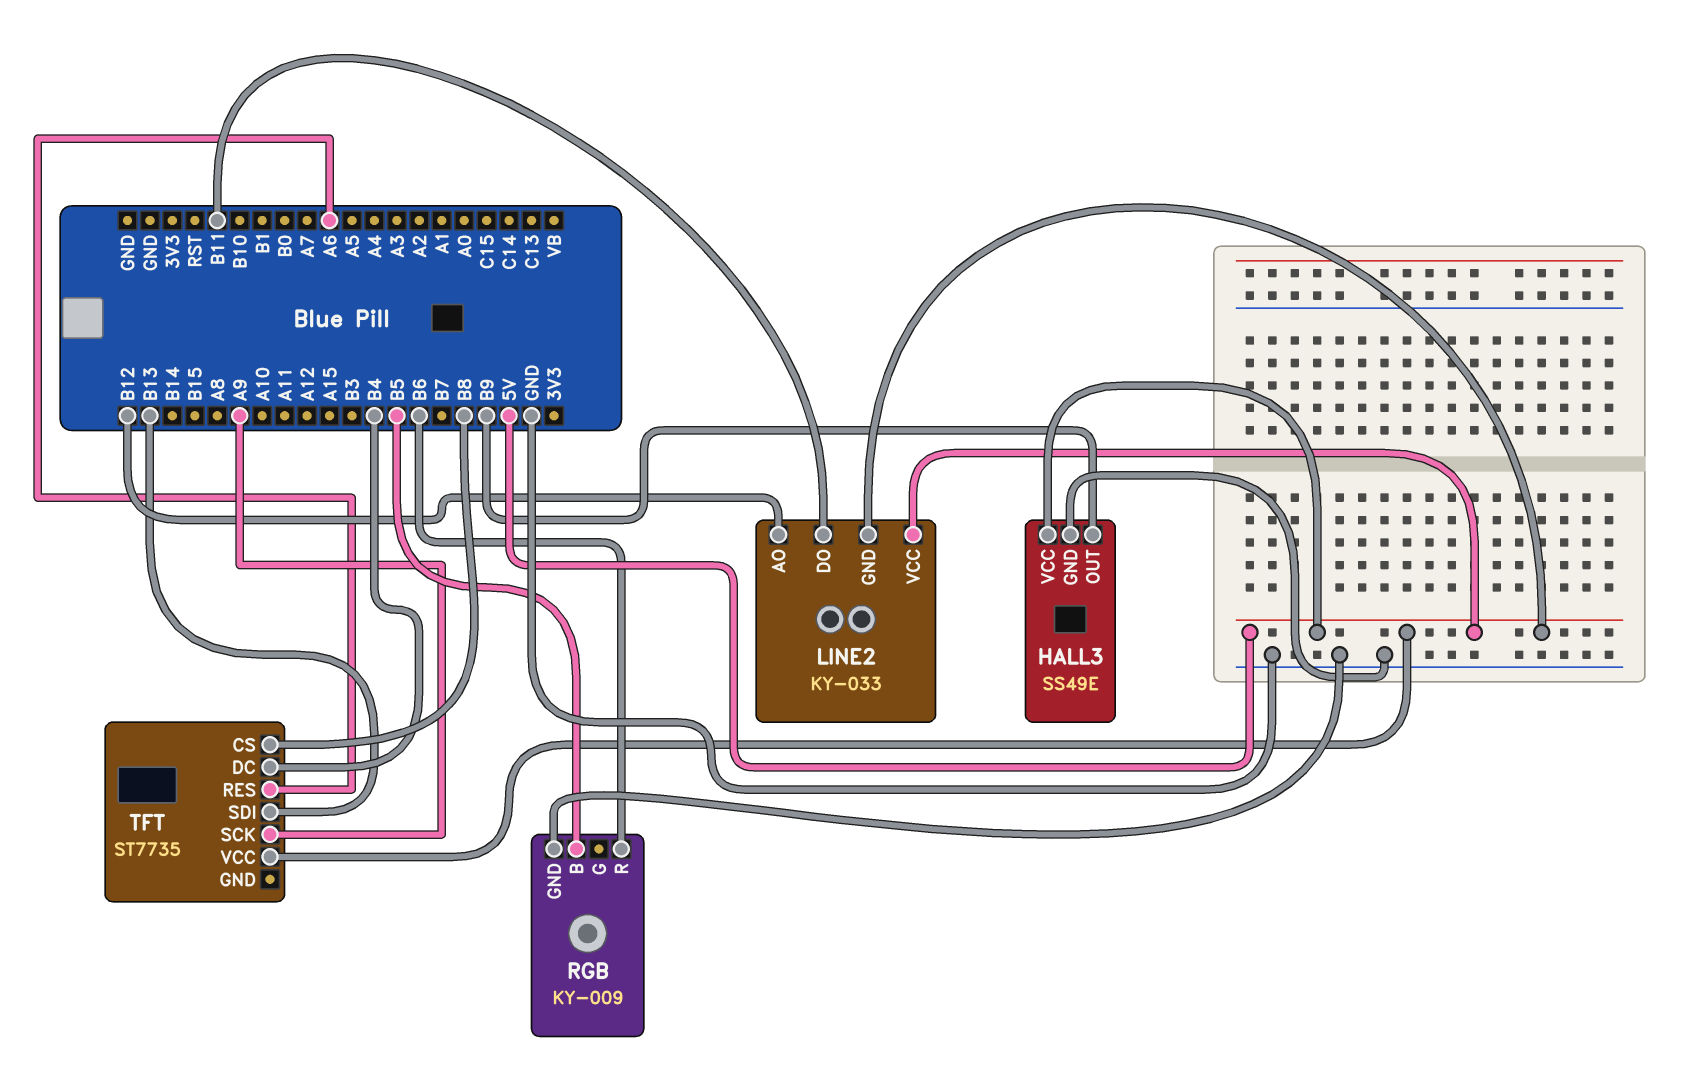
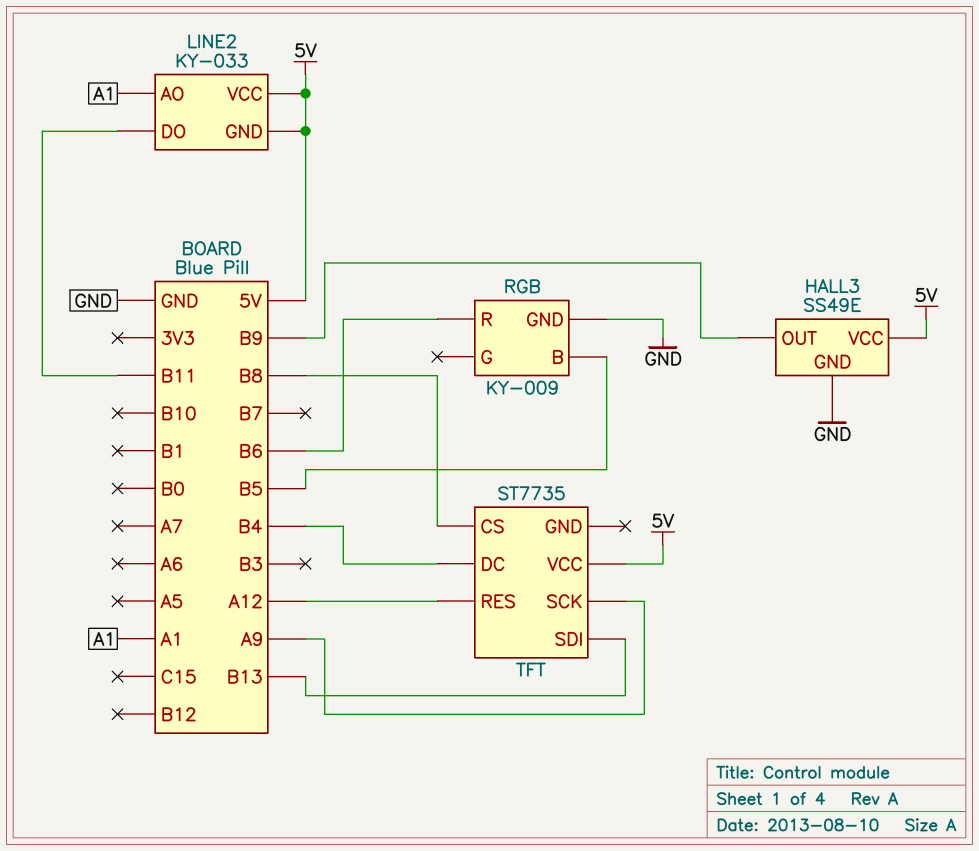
LINE2 pin AO: B12 -> A1
TFT pin RES: A6 -> A12

